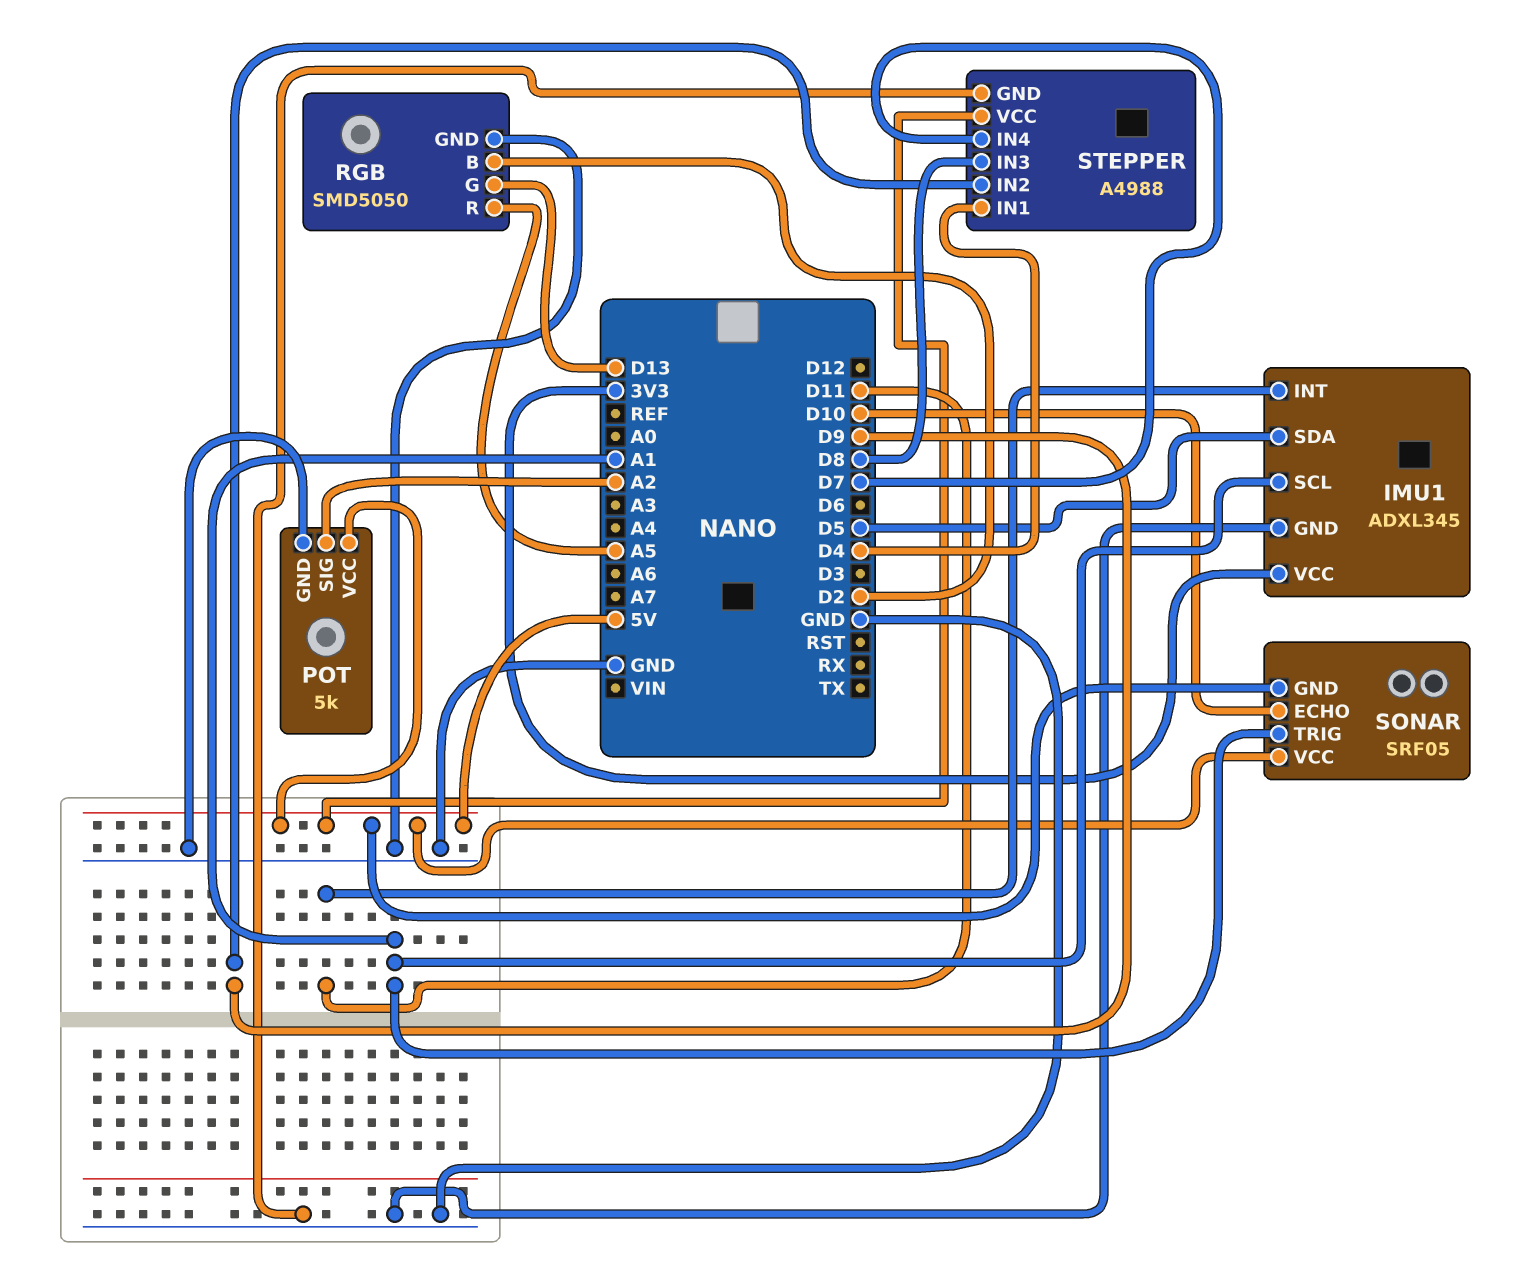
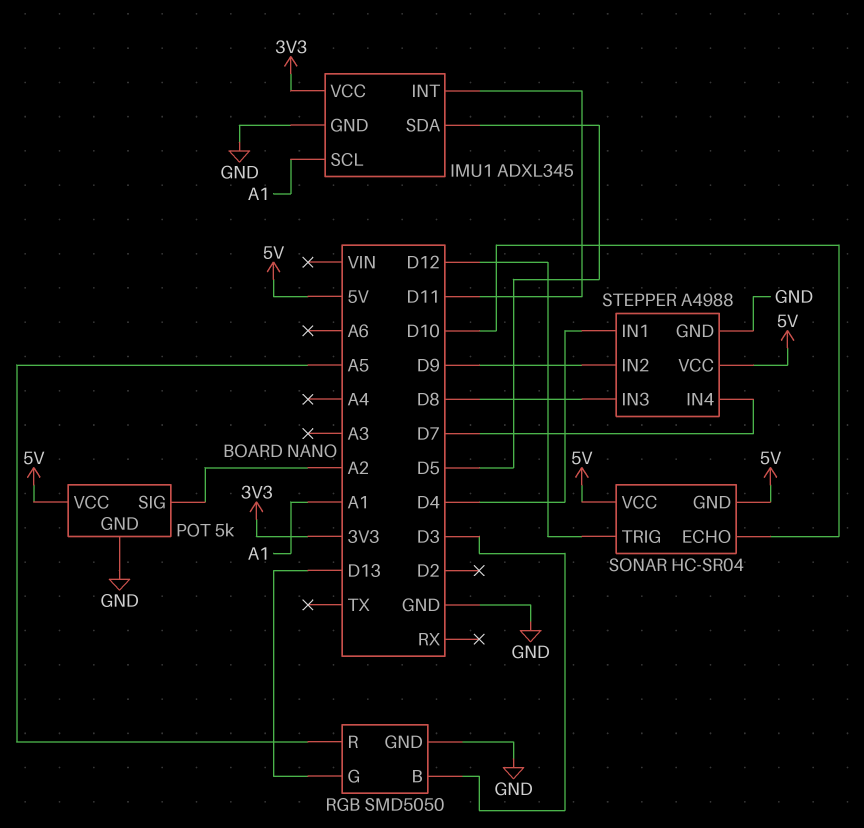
RGB pin B: D2 -> D3
SONAR: SRF05 -> HC-SR04
SONAR pin TRIG: A1 -> D12

